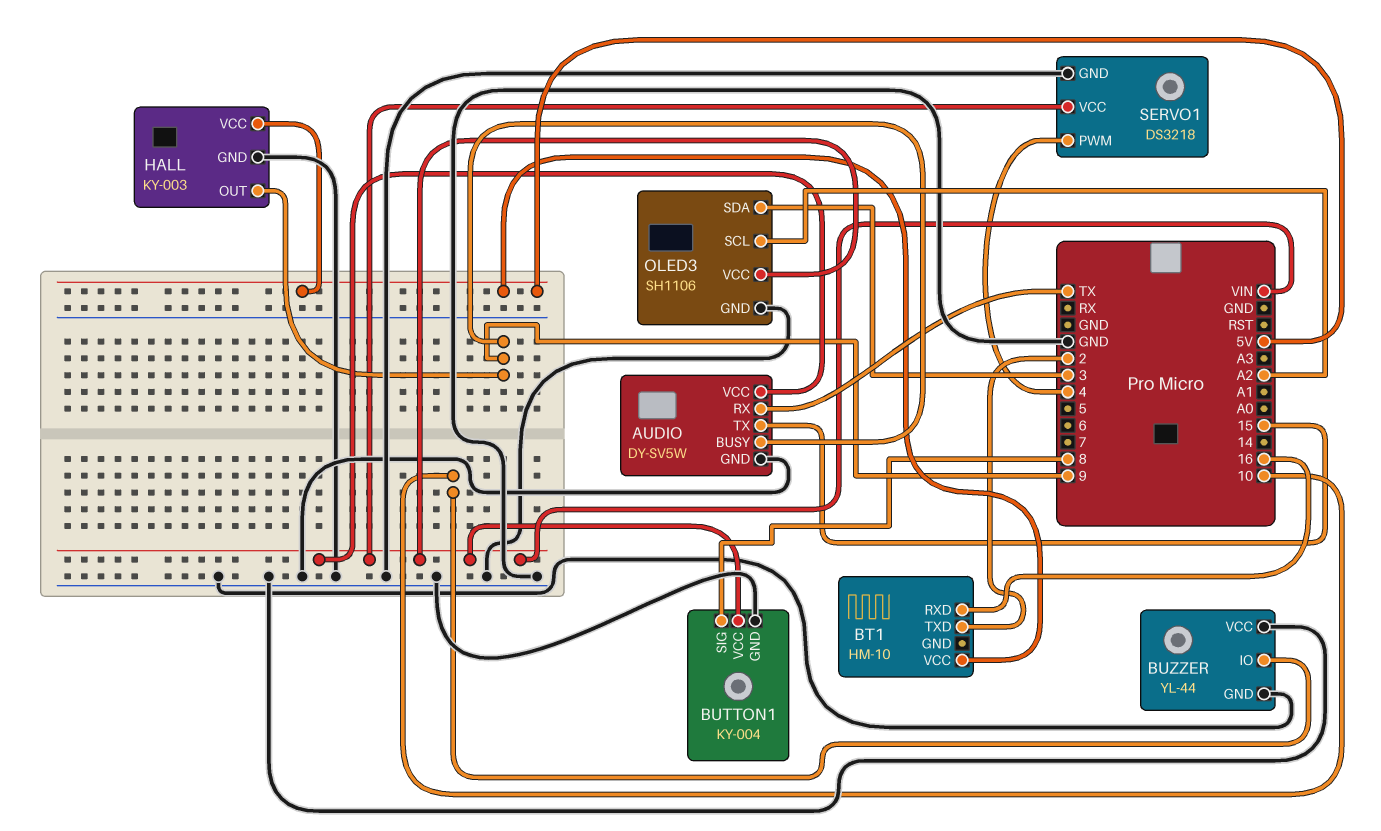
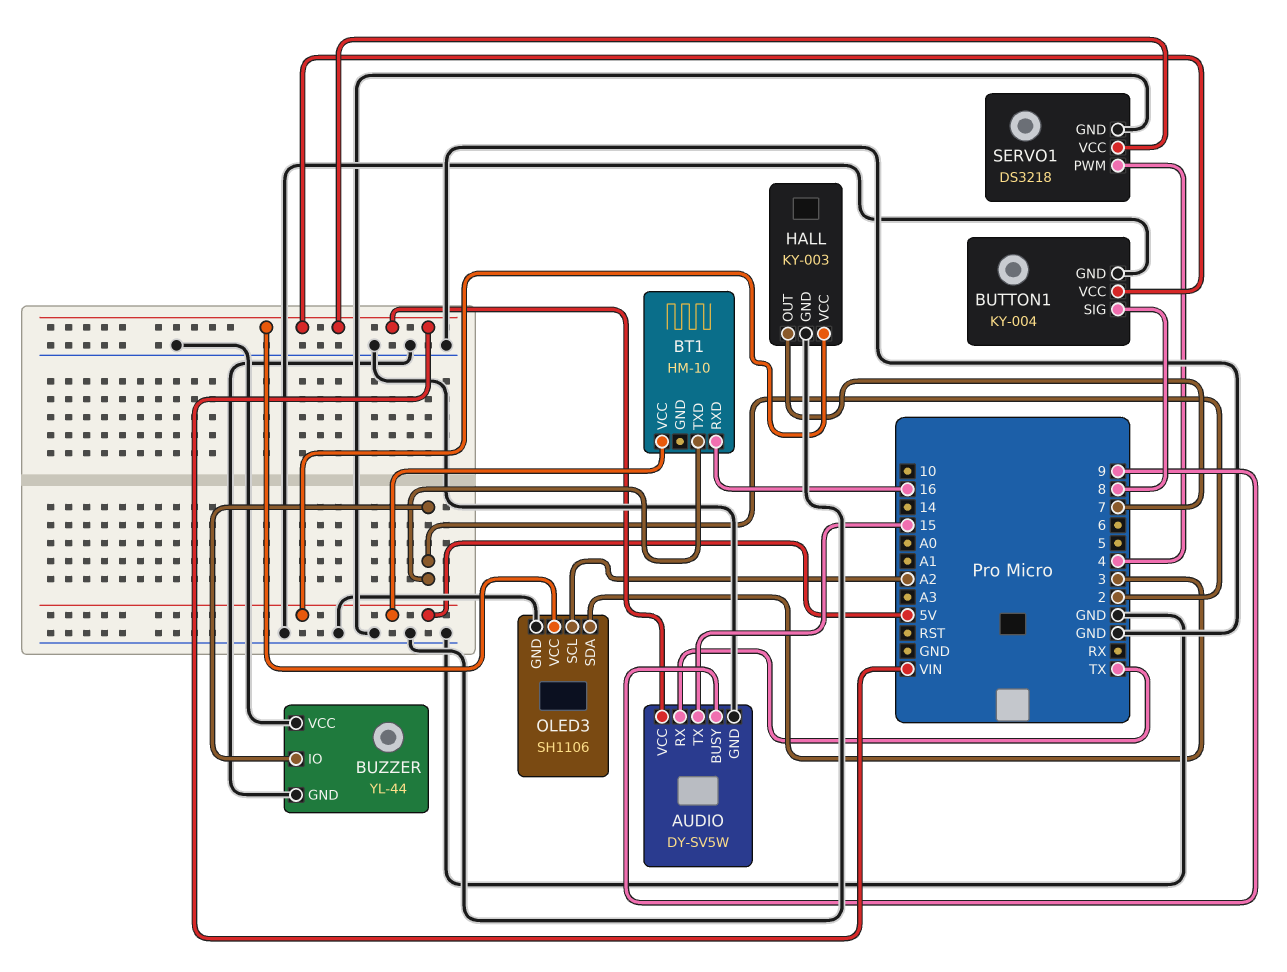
BUZZER pin IO: 10 -> 2
HALL pin OUT: 9 -> 7

